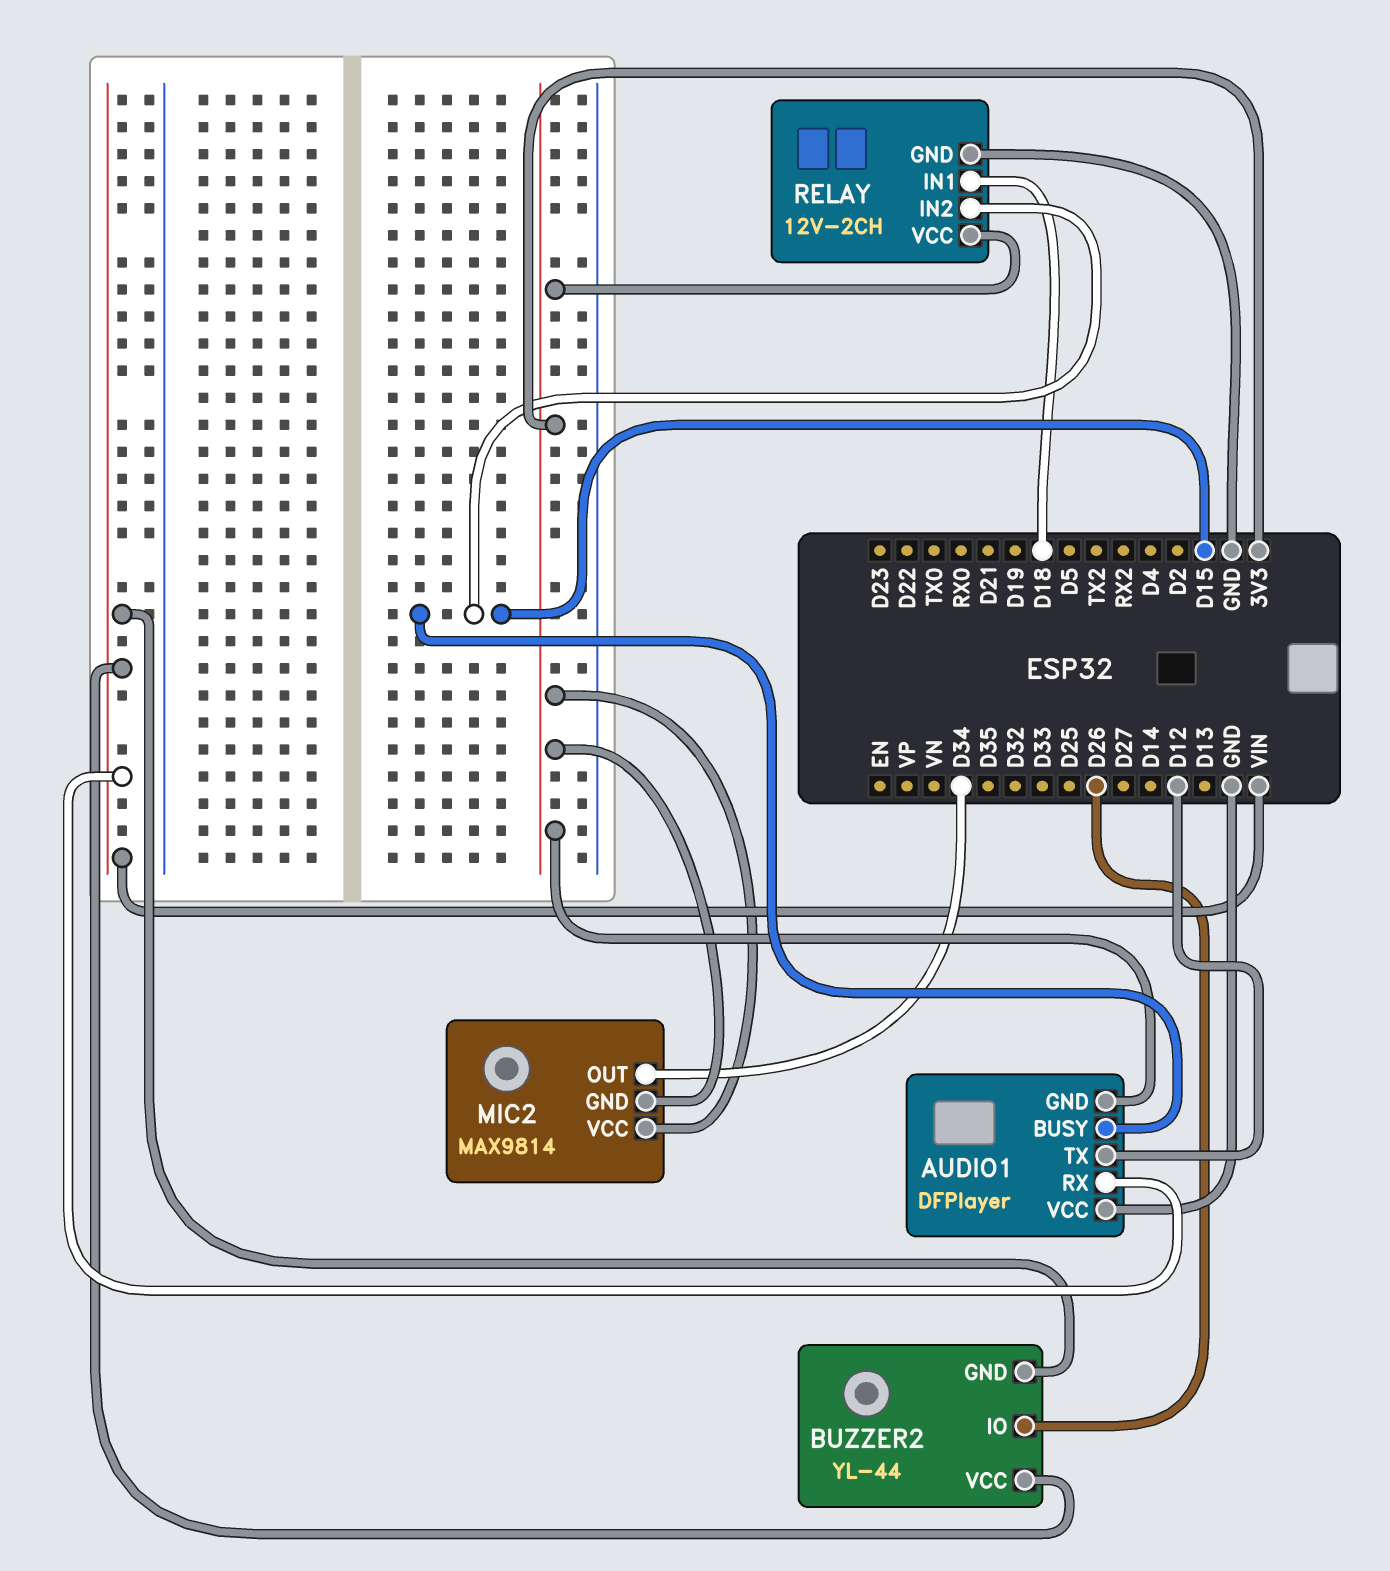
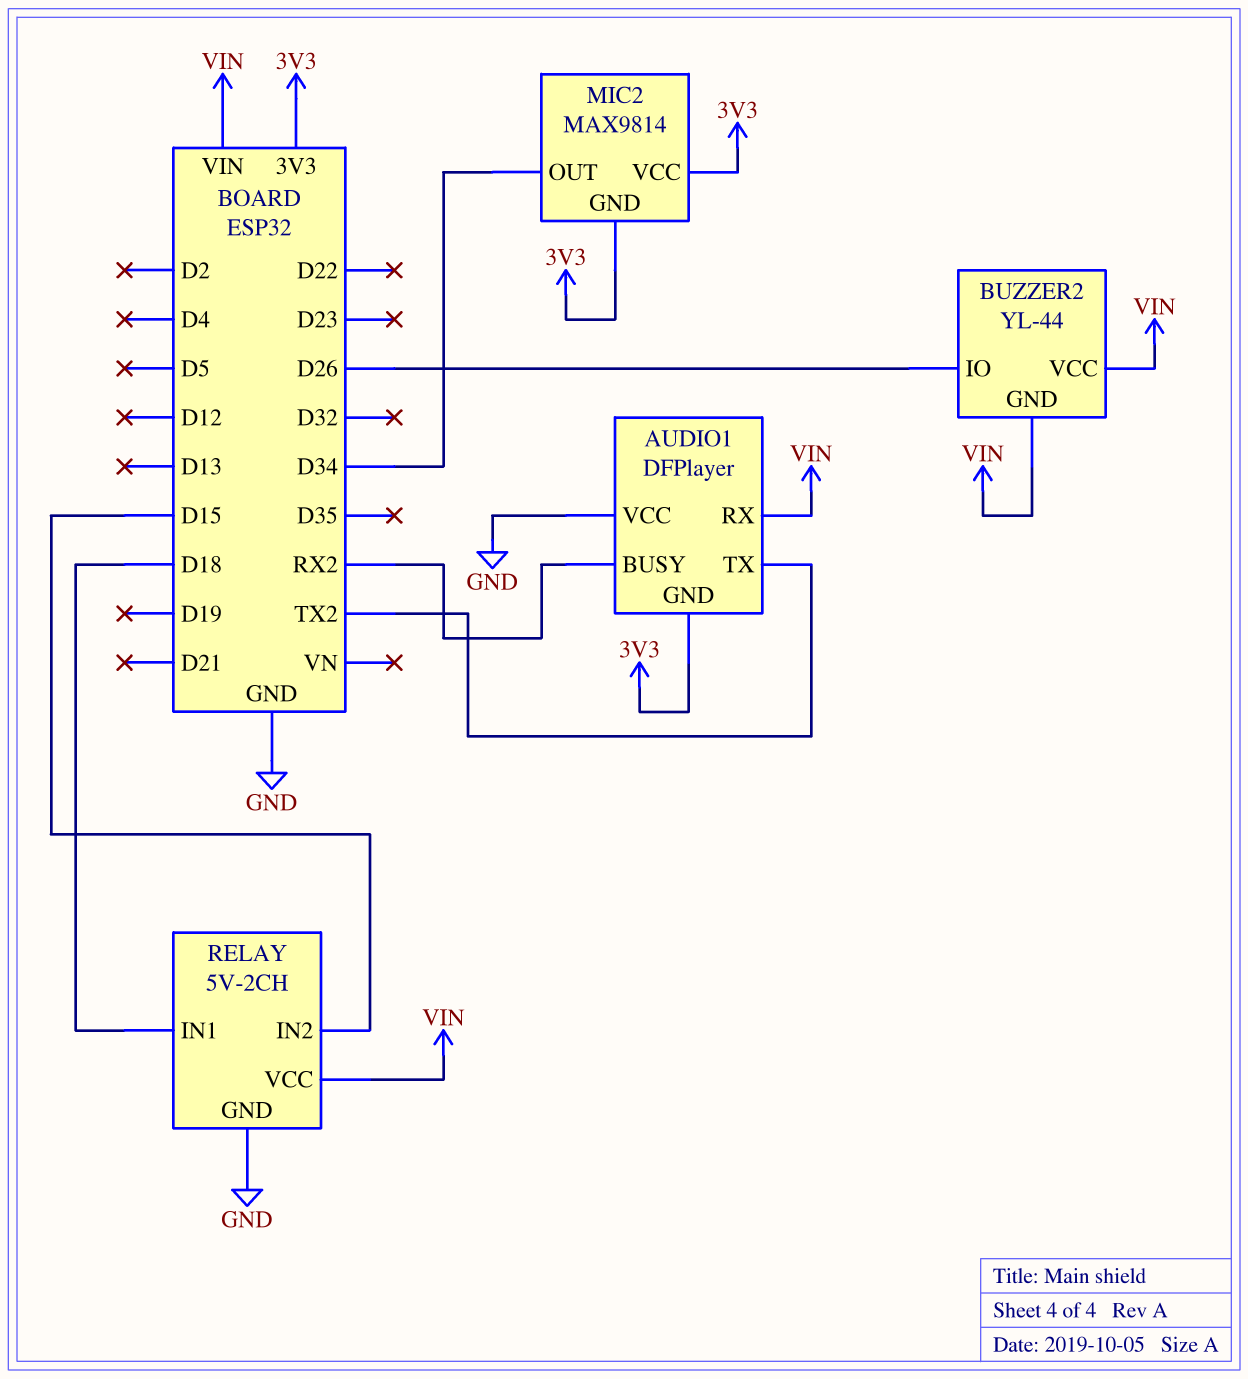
AUDIO1 pin BUSY: D15 -> RX2
AUDIO1 pin TX: D12 -> TX2
RELAY: 12V-2CH -> 5V-2CH
RELAY pin VCC: 3V3 -> VIN

